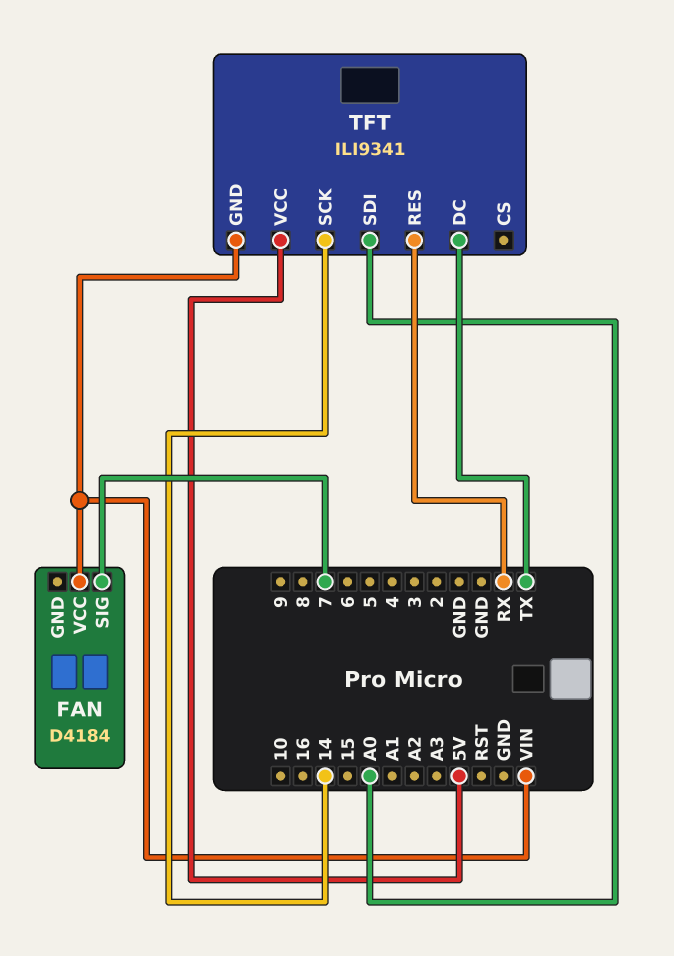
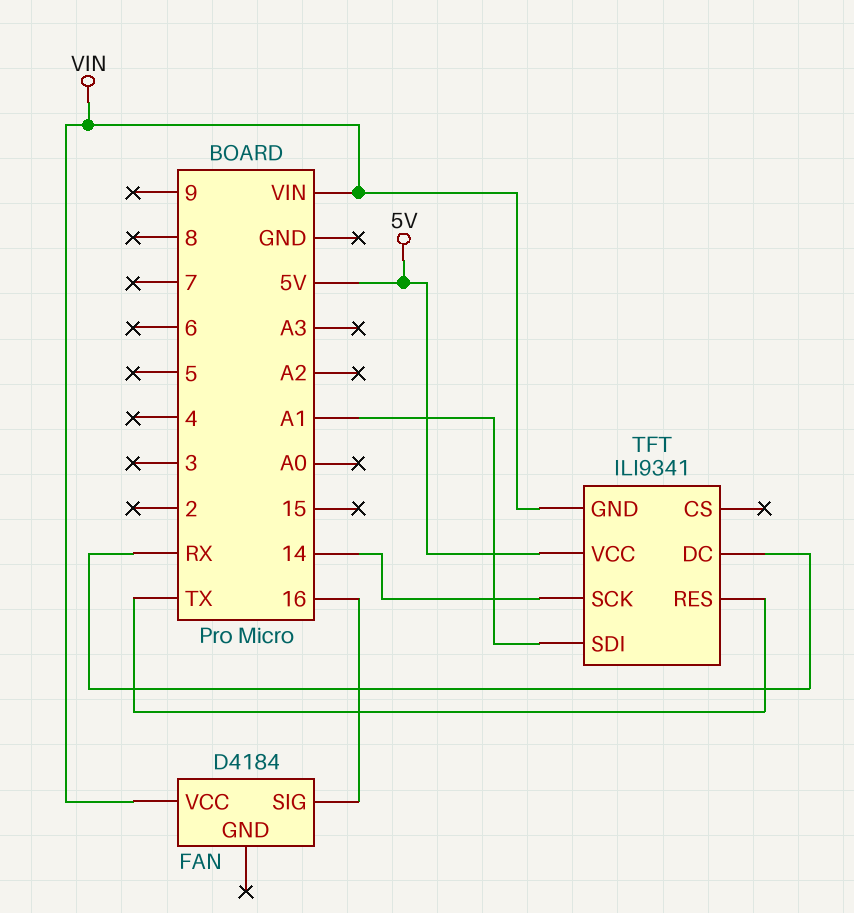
FAN pin SIG: 7 -> 16
TFT pin DC: TX -> RX
TFT pin RES: RX -> TX
TFT pin SDI: A0 -> A1

